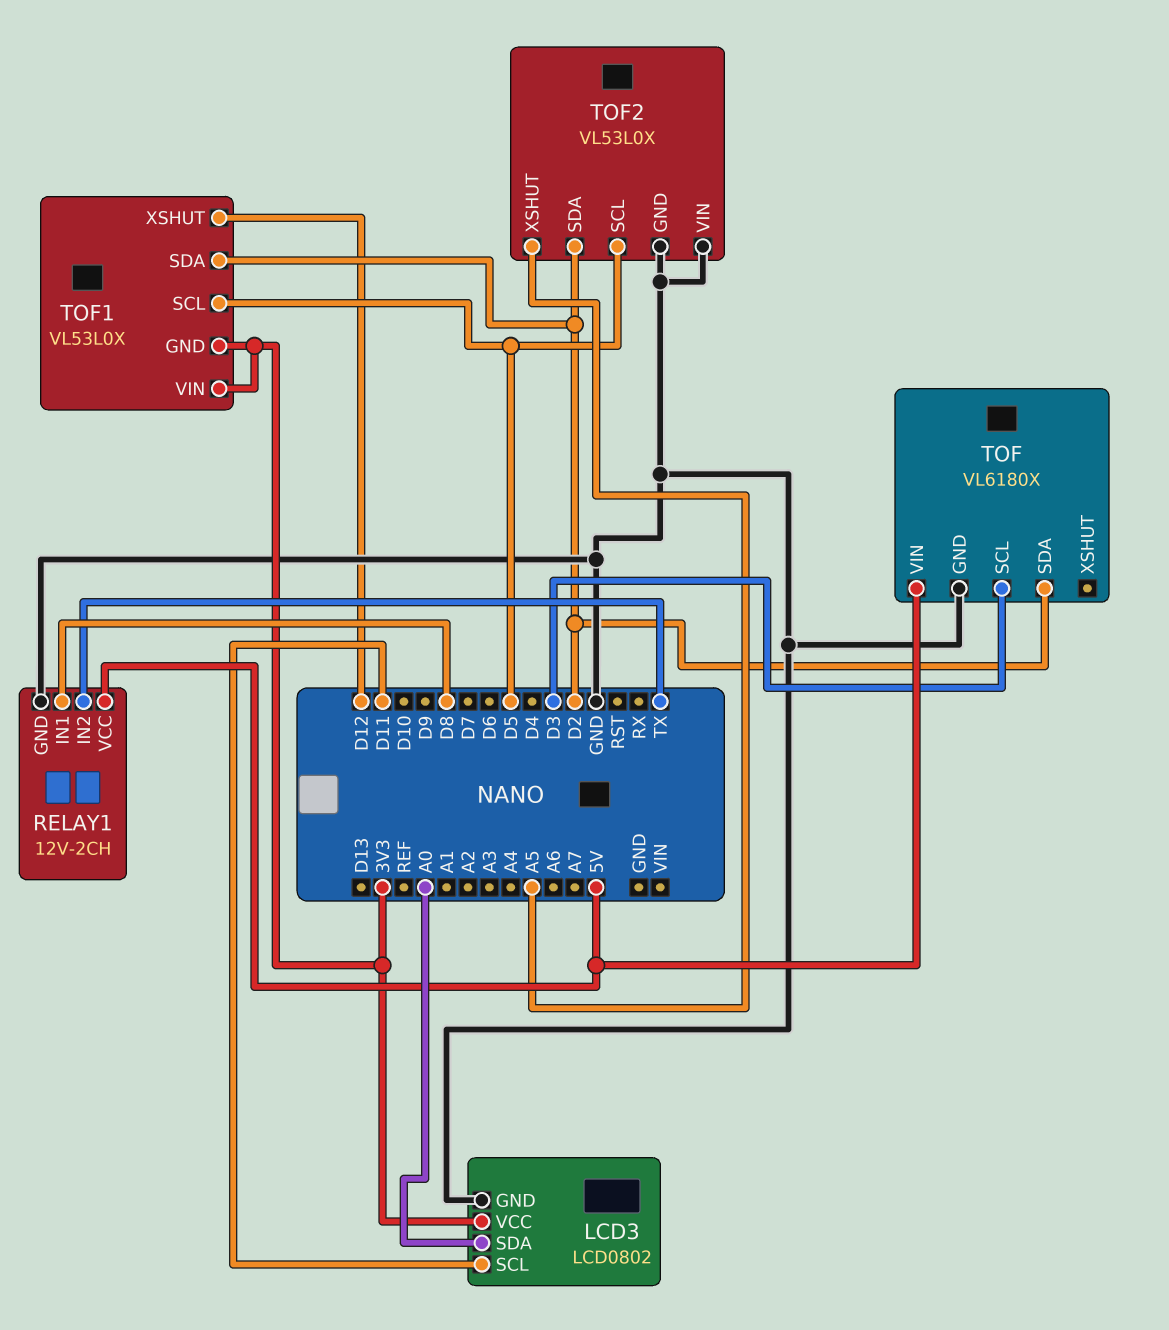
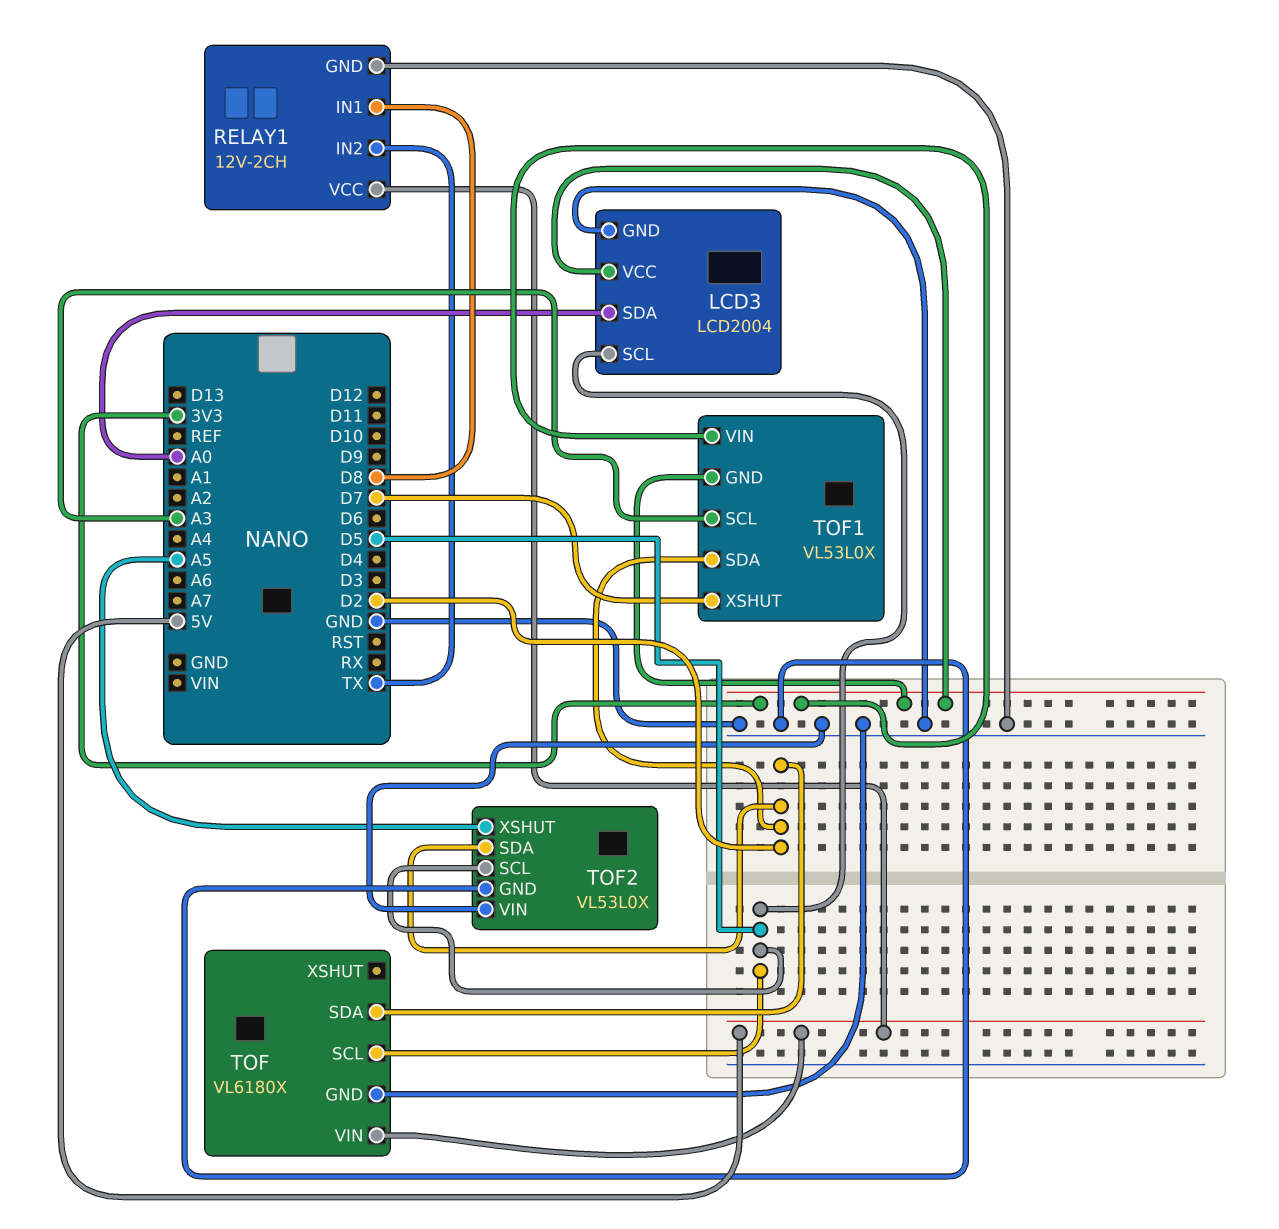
LCD3: LCD0802 -> LCD2004
LCD3 pin SCL: D11 -> D5
TOF pin SCL: D3 -> D5
TOF1 pin SCL: D5 -> A3
TOF1 pin XSHUT: D12 -> D7

